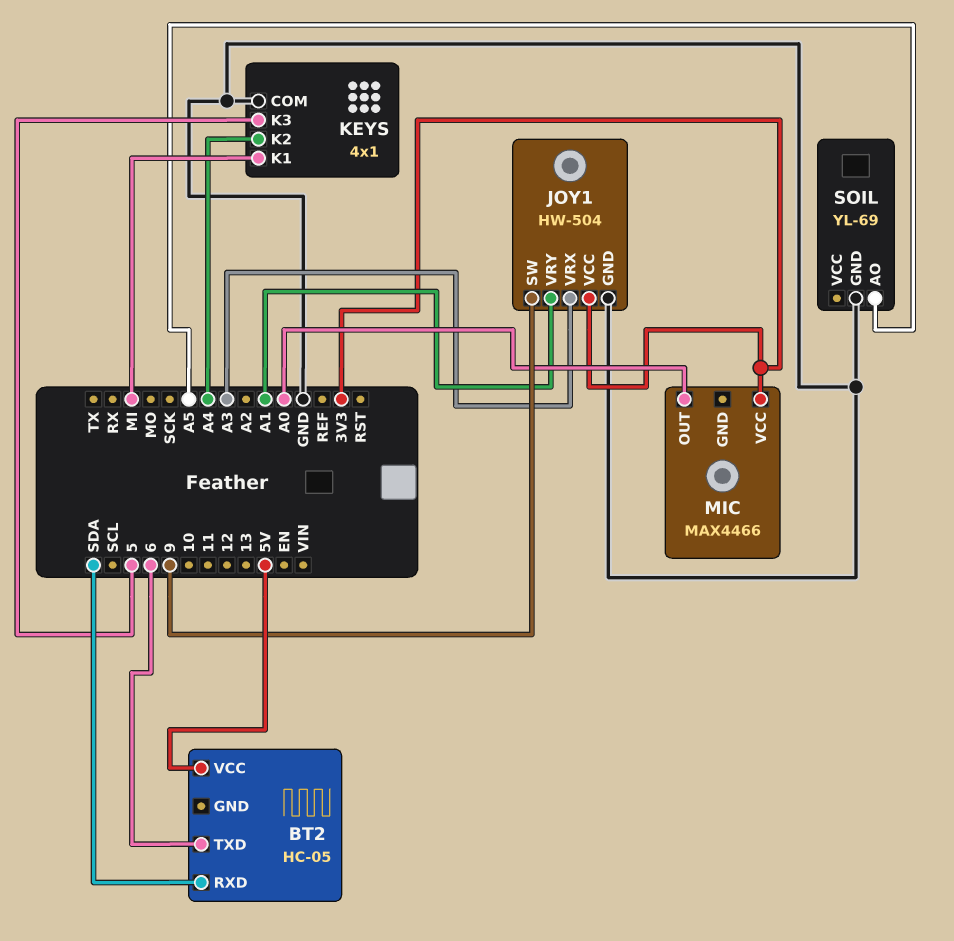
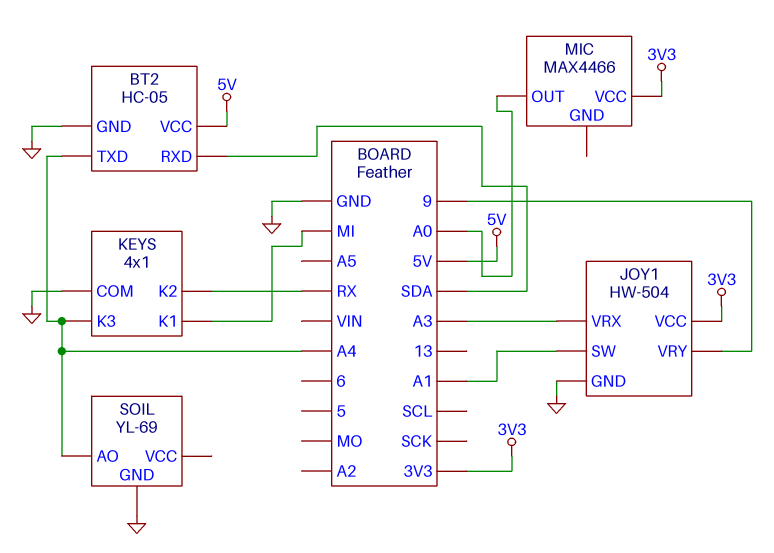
BT2 pin GND: none -> GND
BT2 pin TXD: 6 -> A4
JOY1 pin SW: 9 -> A1
JOY1 pin VRY: A1 -> 9
KEYS pin K2: A4 -> RX
KEYS pin K3: 5 -> A4
SOIL pin AO: A5 -> A4

